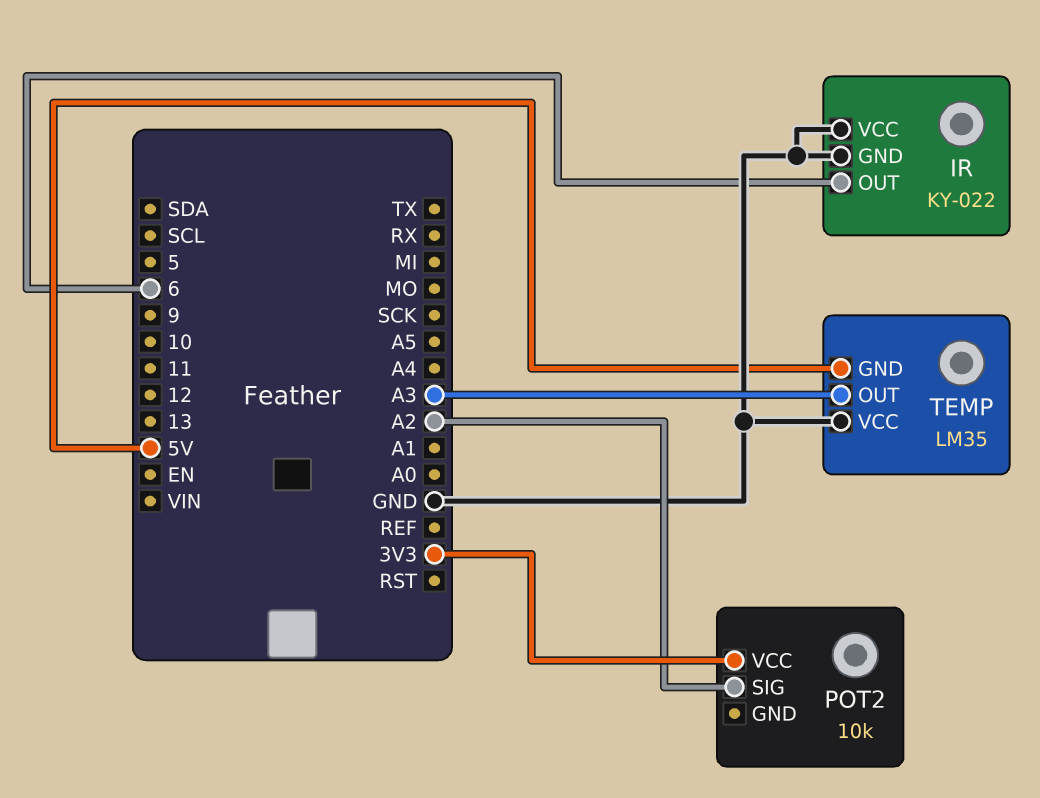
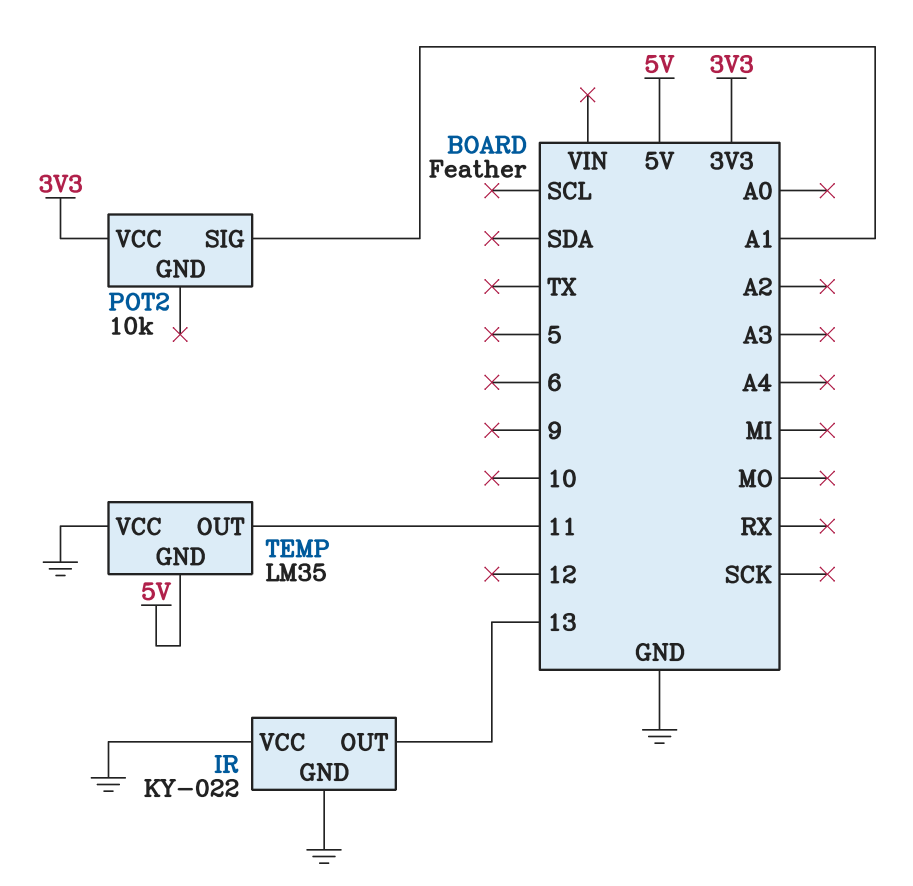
IR pin OUT: 6 -> 13
POT2 pin SIG: A2 -> A1
TEMP pin OUT: A3 -> 11

